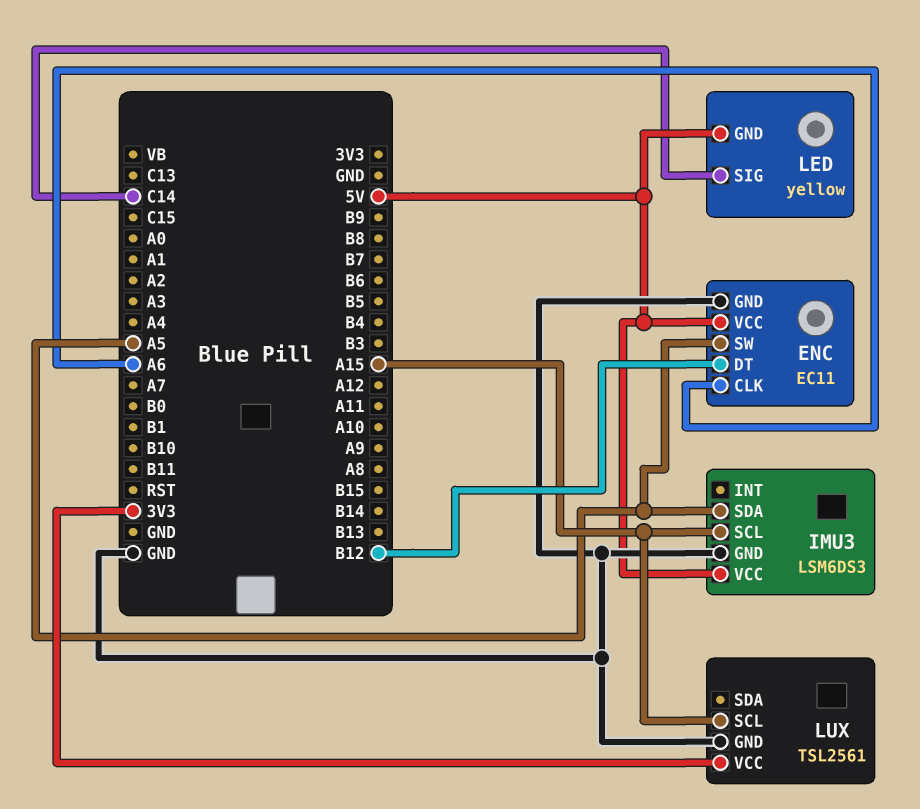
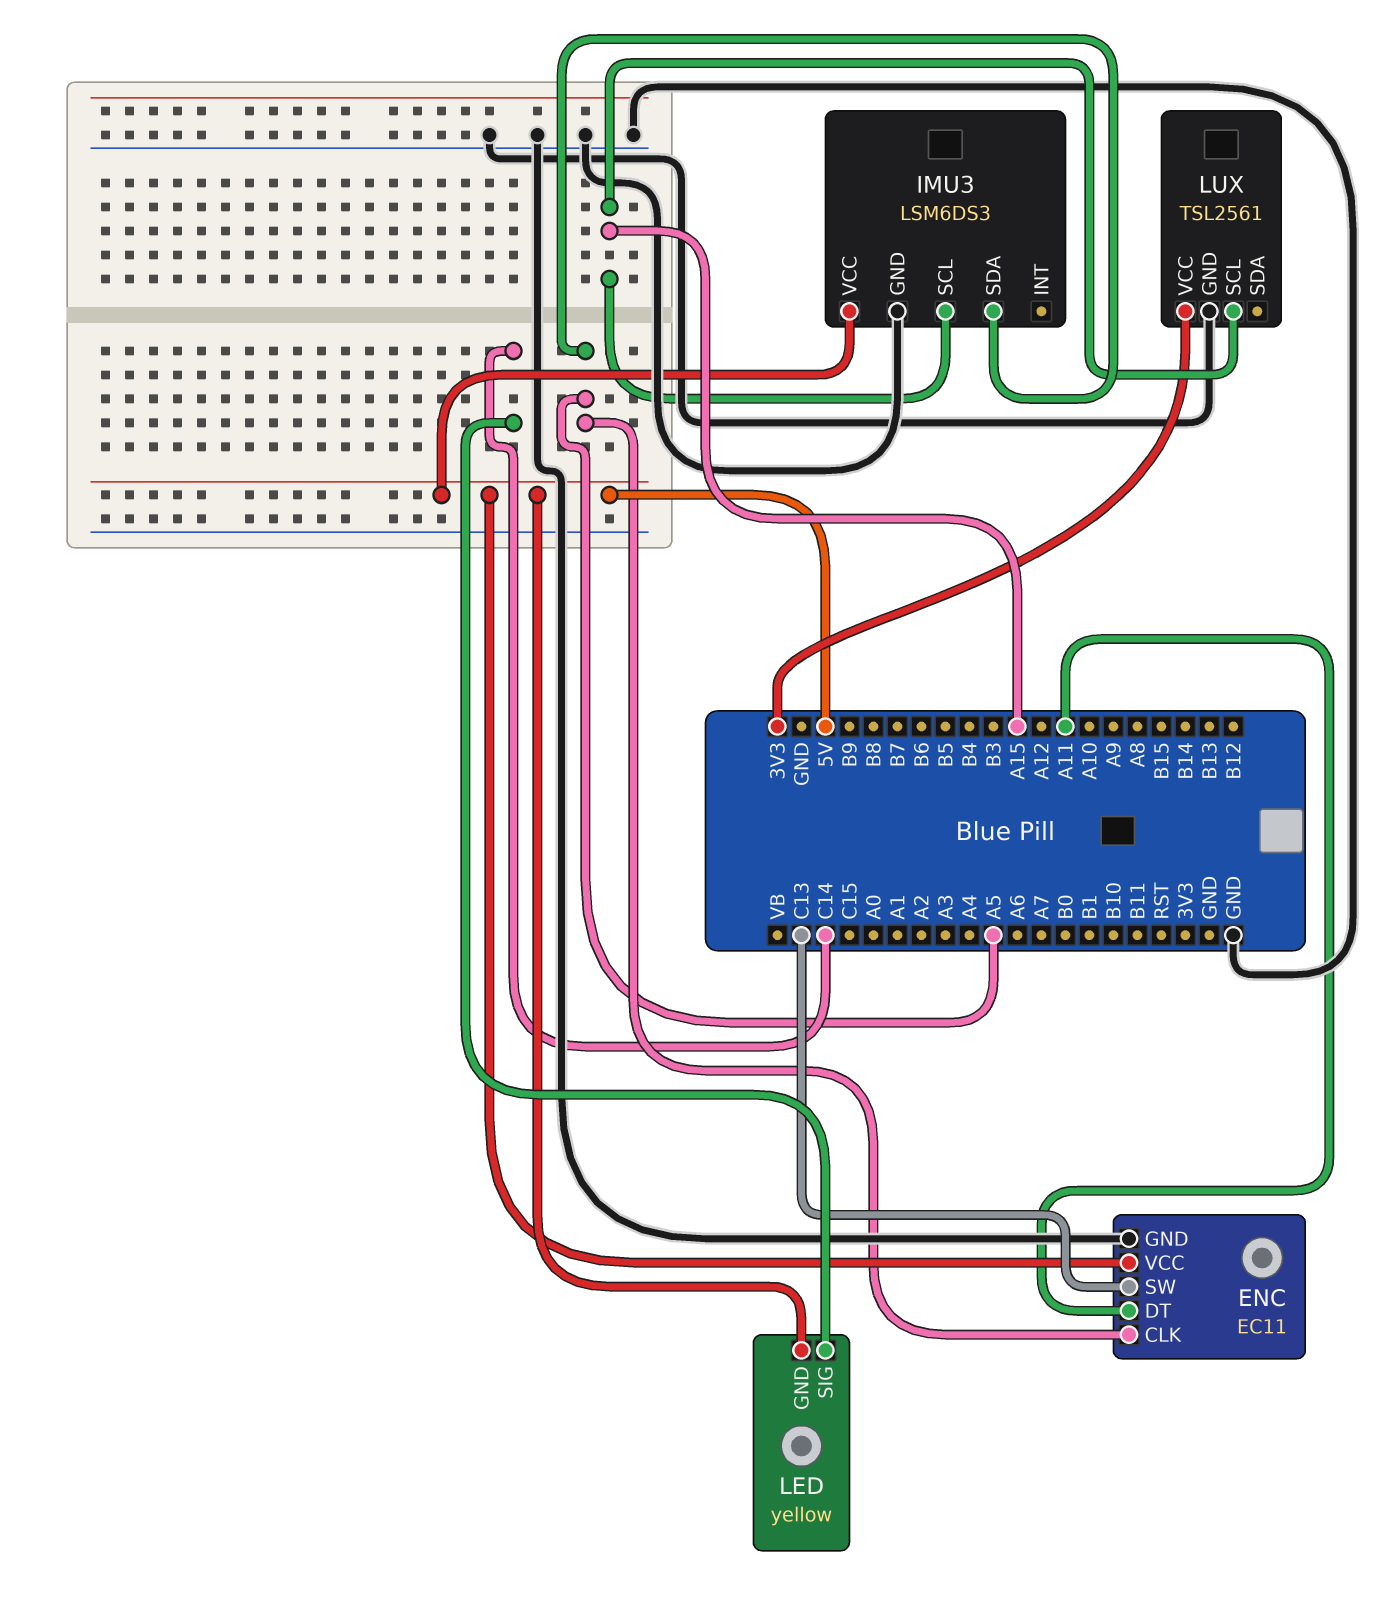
ENC pin CLK: A6 -> A5
ENC pin DT: B12 -> A11
ENC pin SW: A5 -> C13

